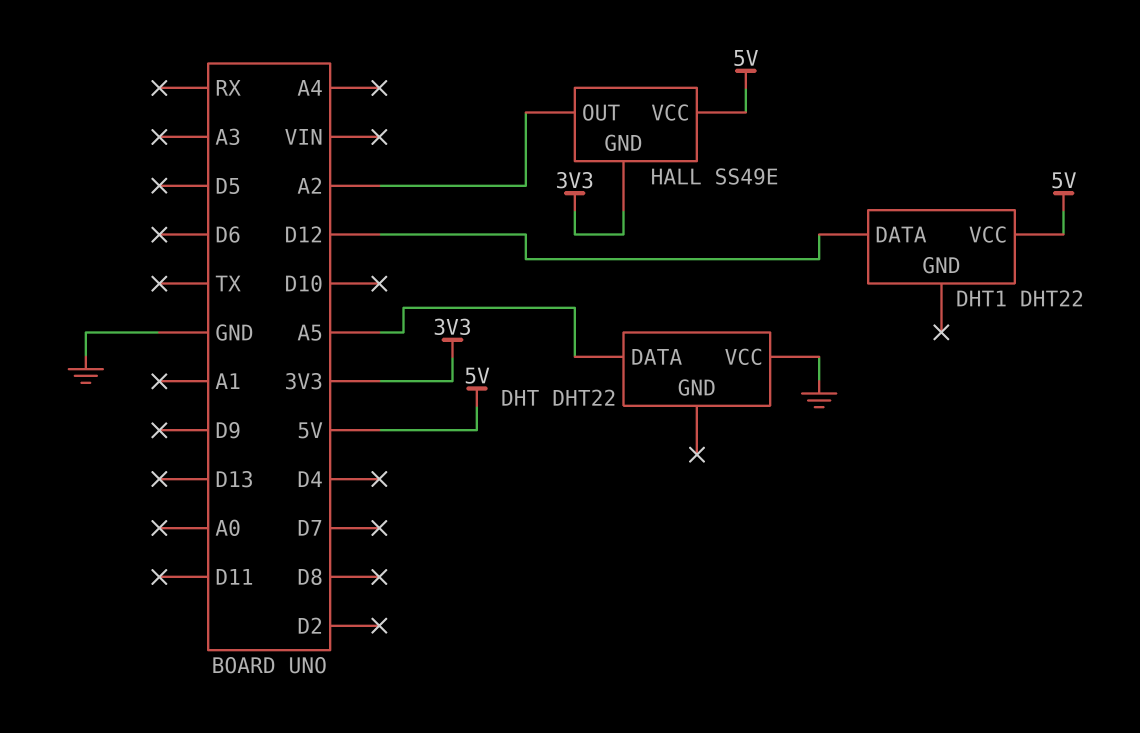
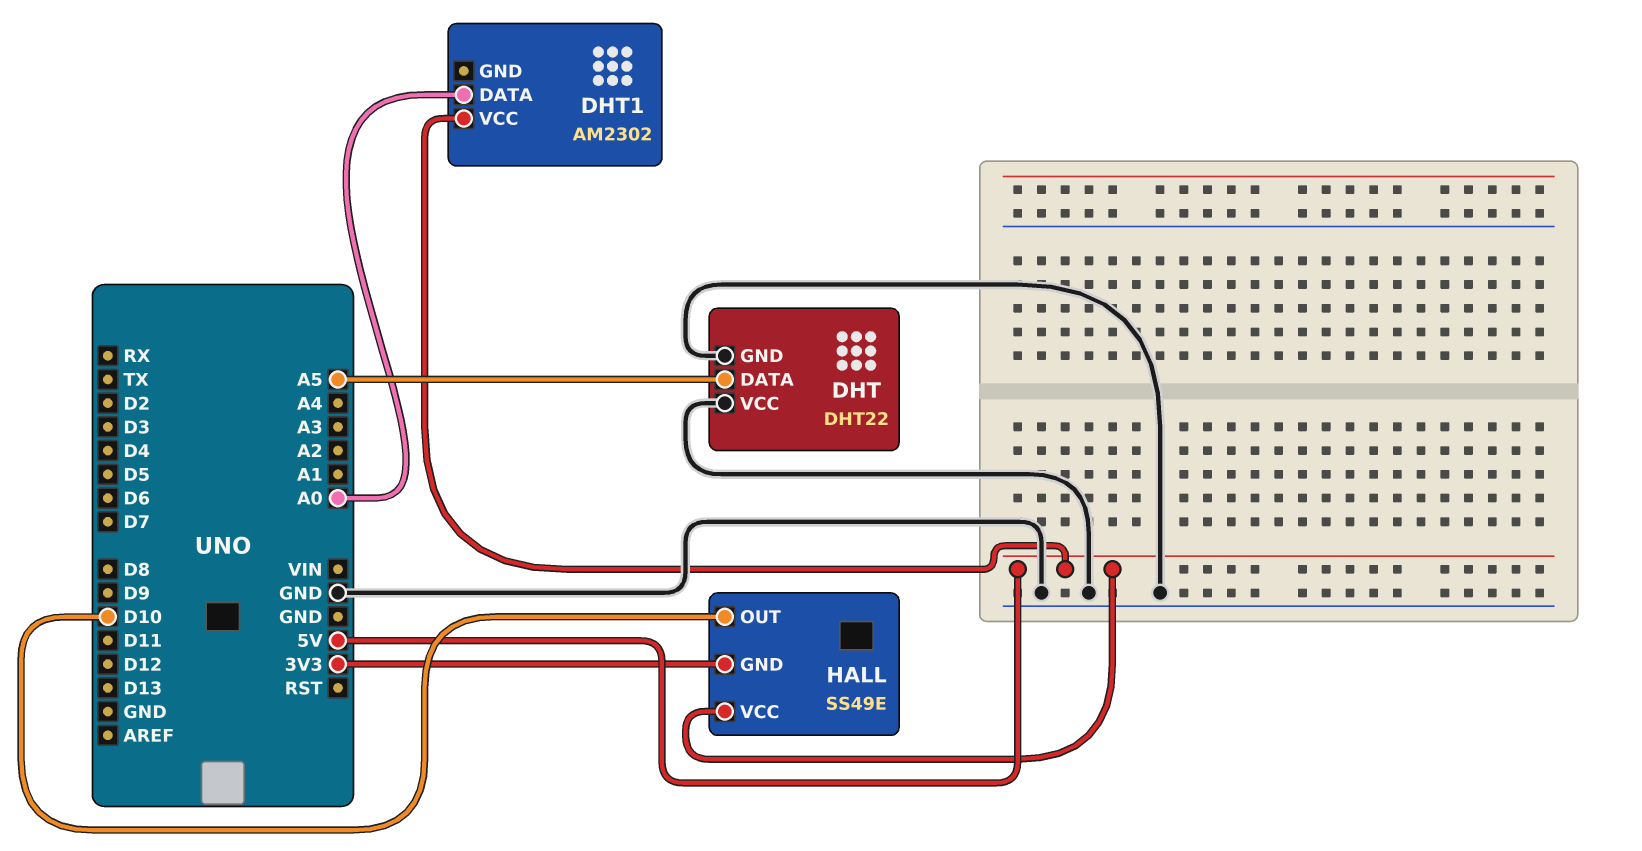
DHT pin GND: none -> GND
DHT1: DHT22 -> AM2302
DHT1 pin DATA: D12 -> A0
HALL pin OUT: A2 -> D10

